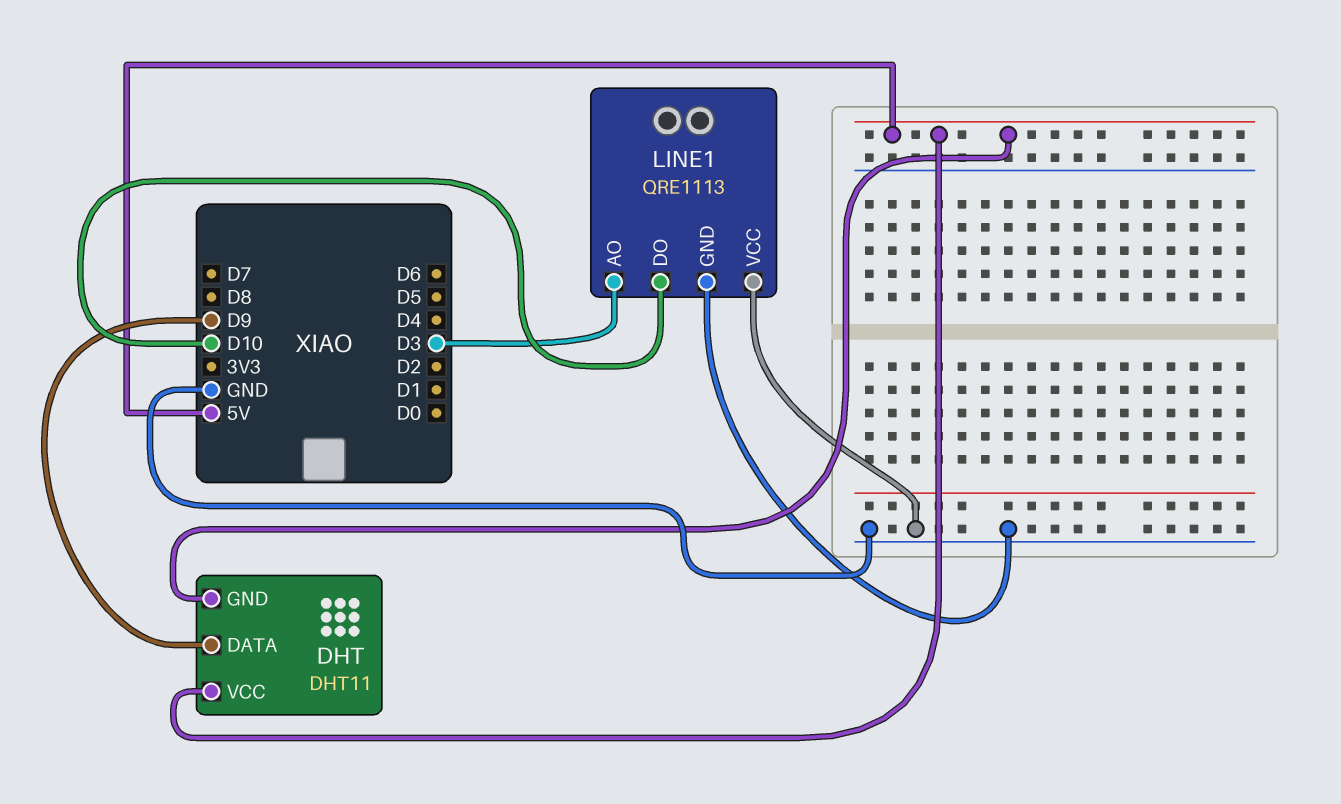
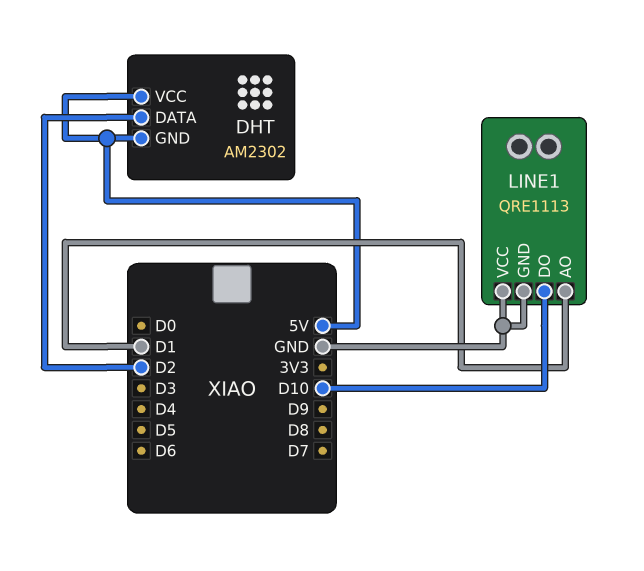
DHT: DHT11 -> AM2302
DHT pin DATA: D9 -> D2
LINE1 pin AO: D3 -> D1

